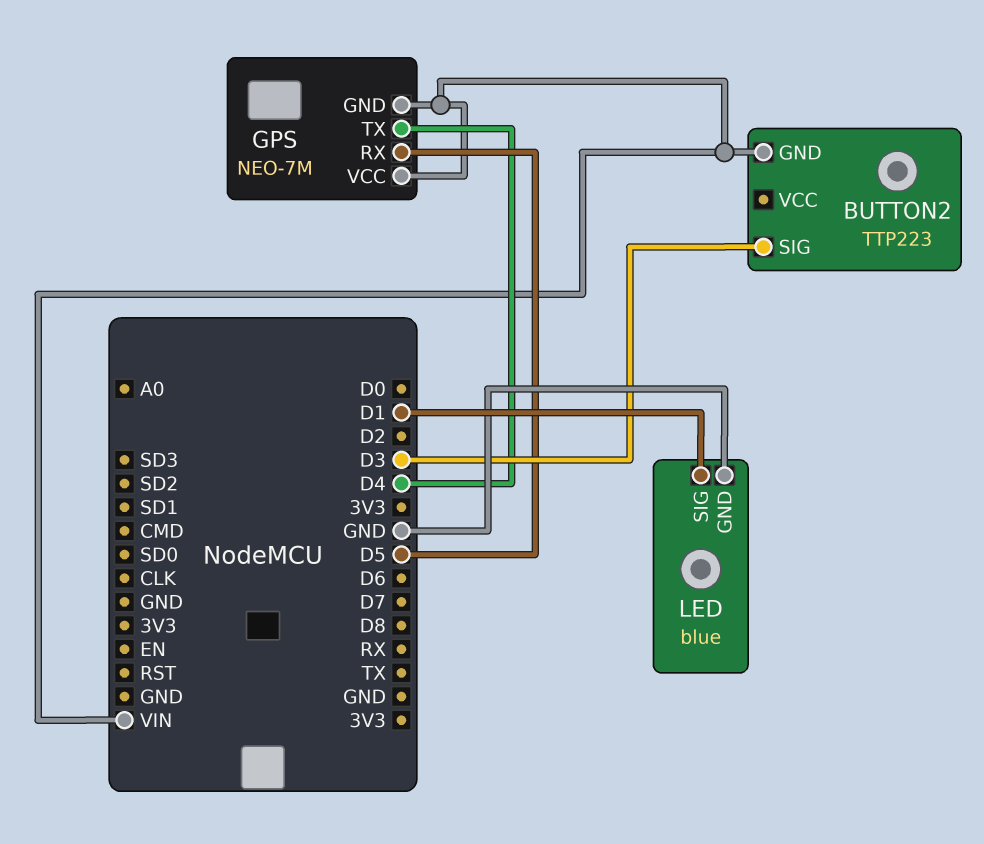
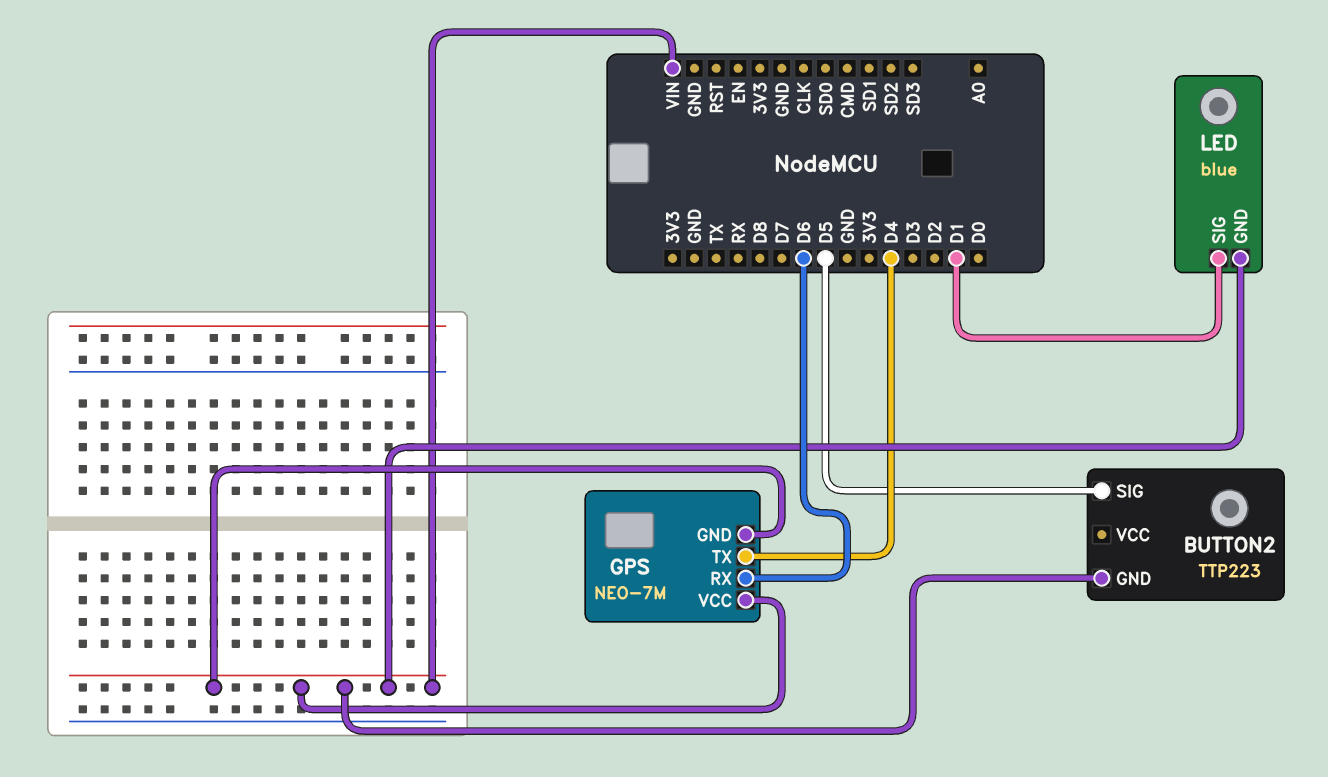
BUTTON2 pin SIG: D3 -> D5
GPS pin RX: D5 -> D6
LED pin GND: GND -> VIN

